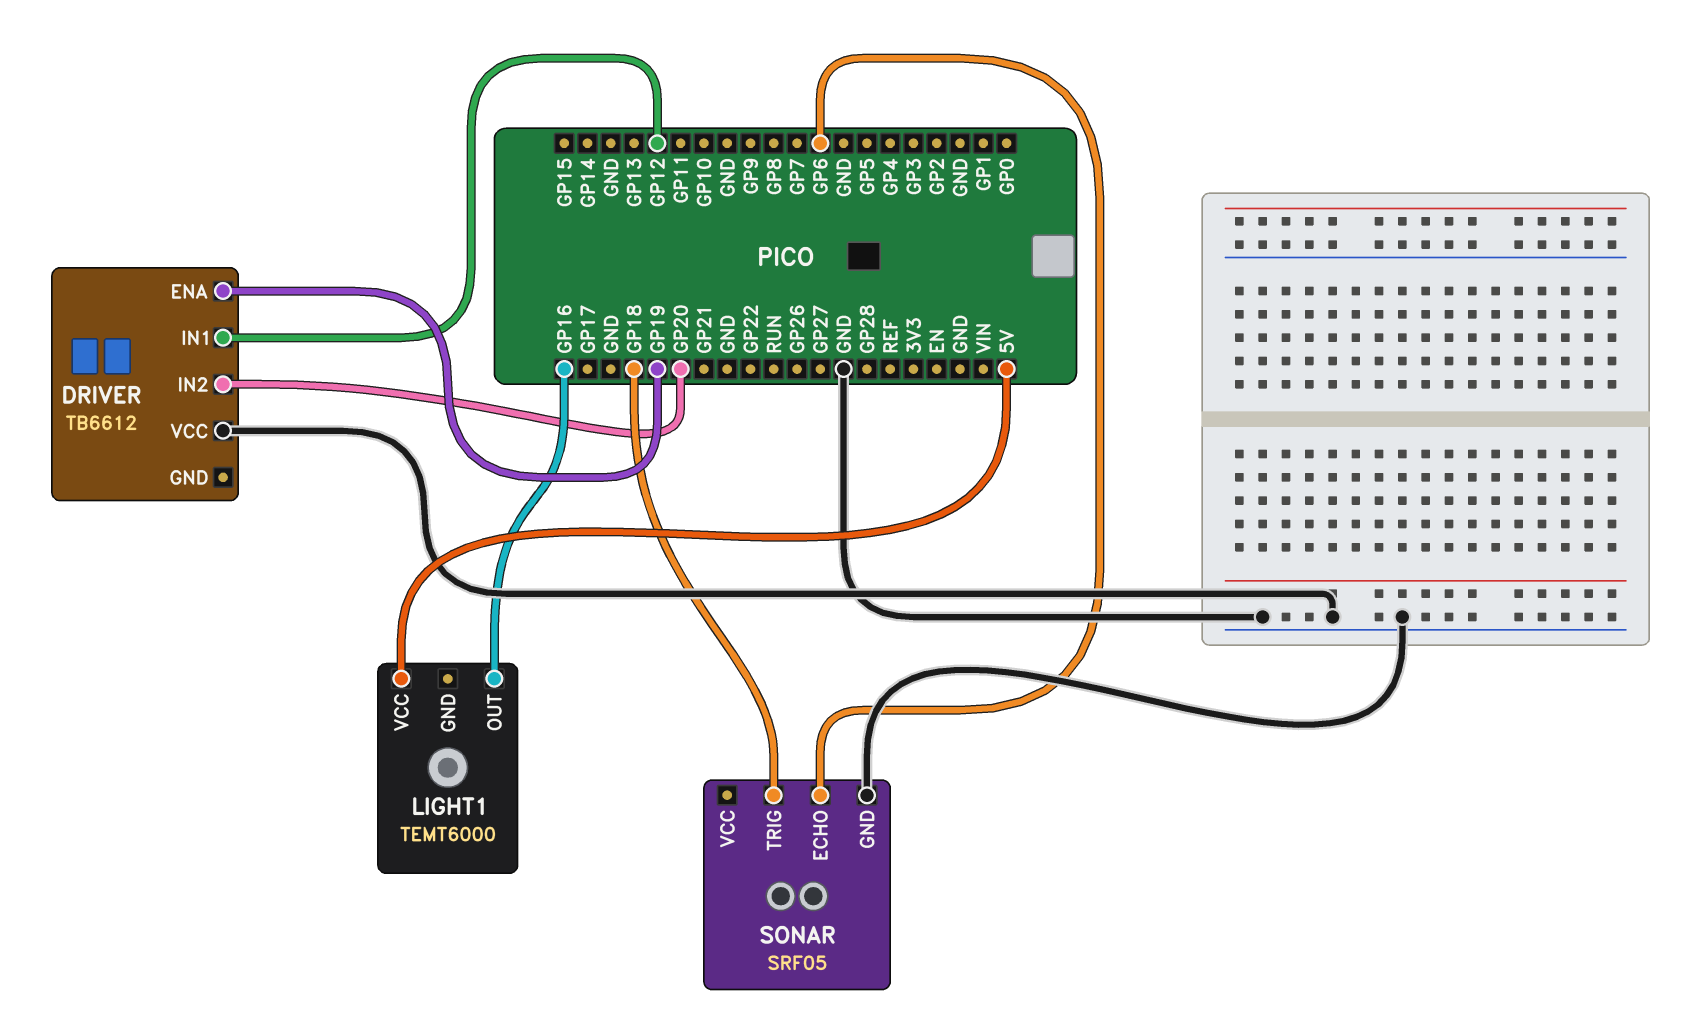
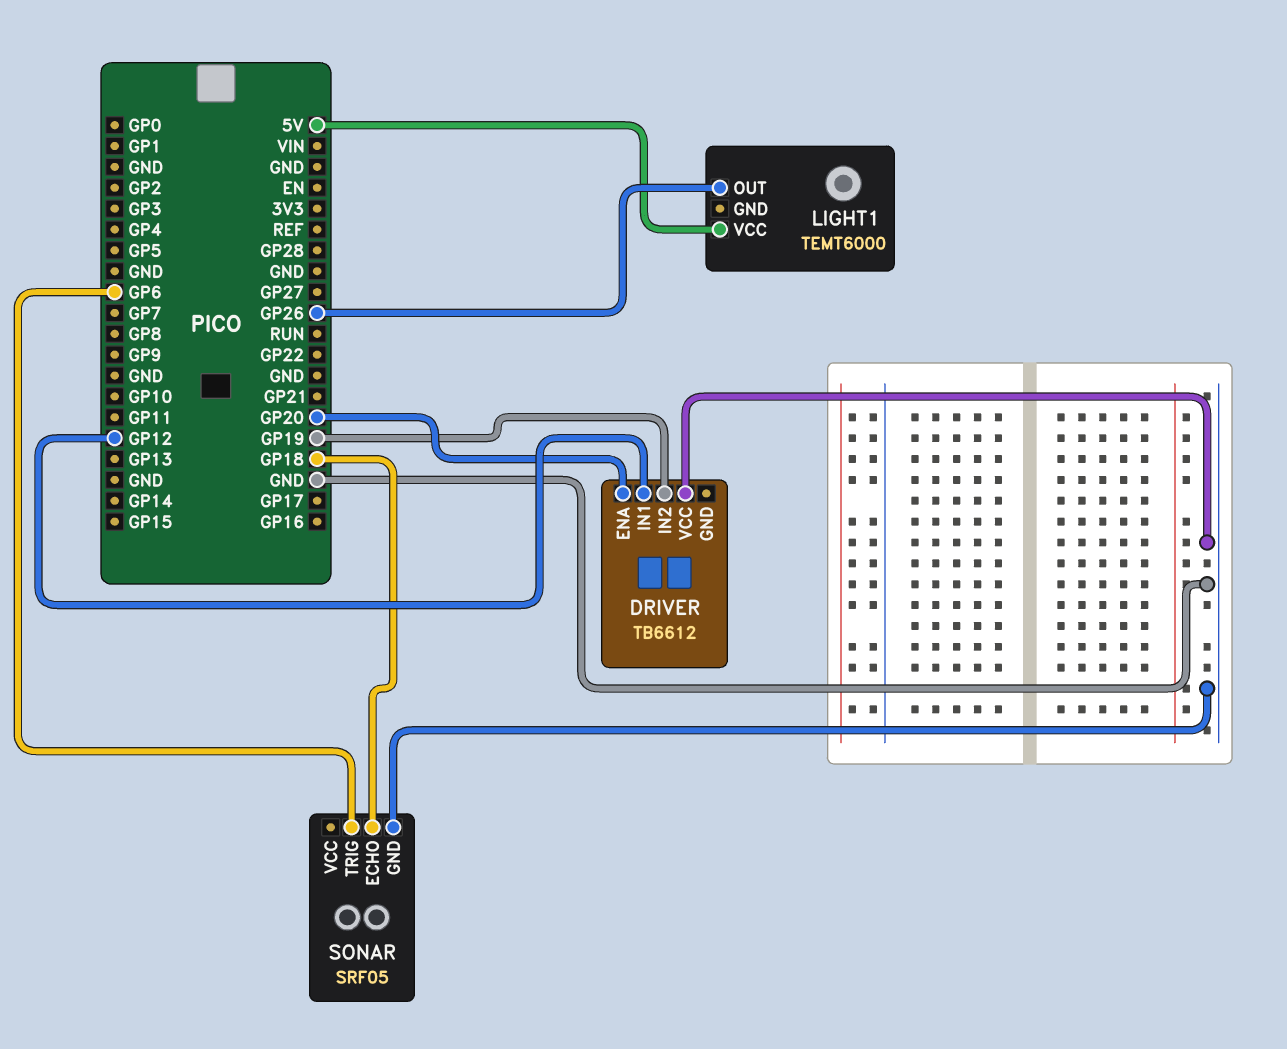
DRIVER pin ENA: GP19 -> GP20
DRIVER pin IN2: GP20 -> GP19
LIGHT1 pin OUT: GP16 -> GP26
SONAR pin ECHO: GP6 -> GP18
SONAR pin TRIG: GP18 -> GP6

